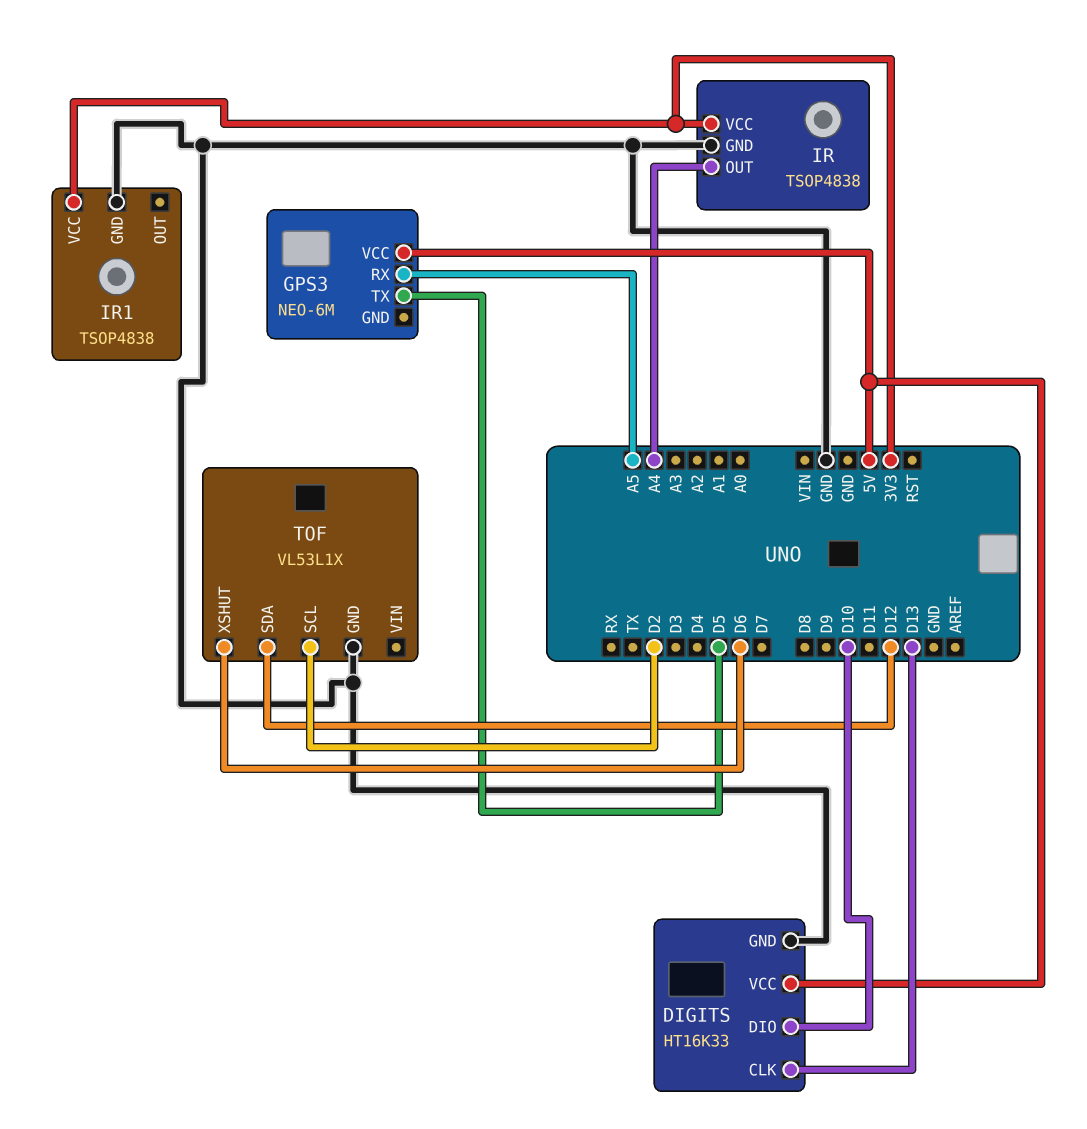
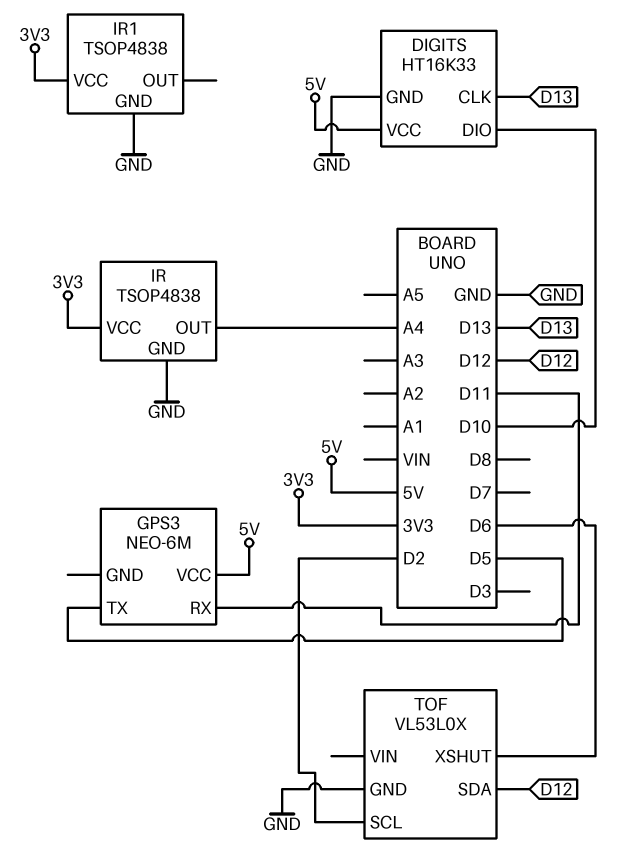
GPS3 pin RX: A5 -> D11
TOF: VL53L1X -> VL53L0X

